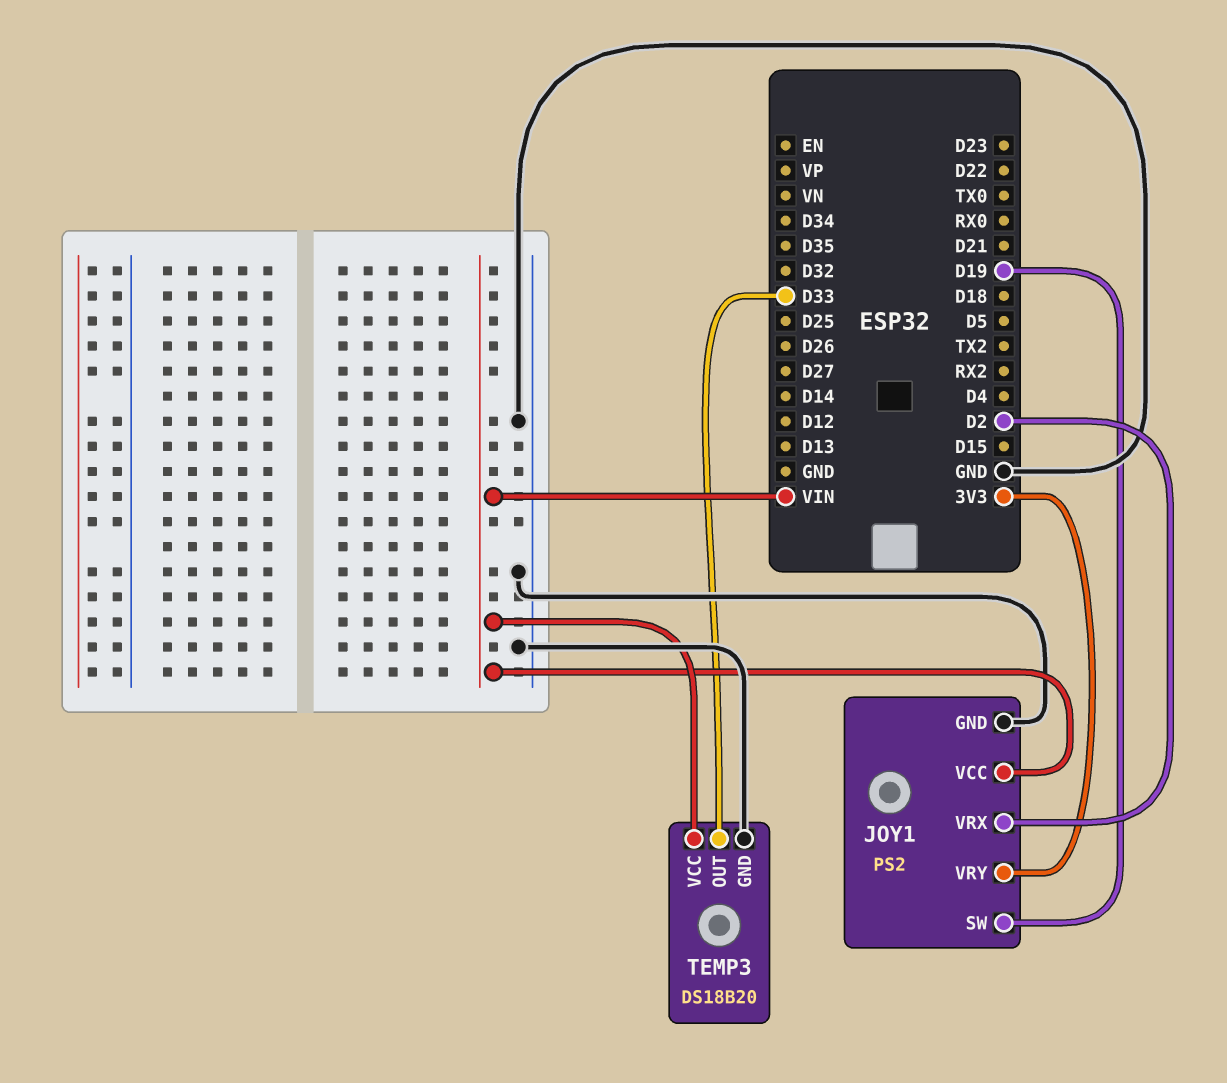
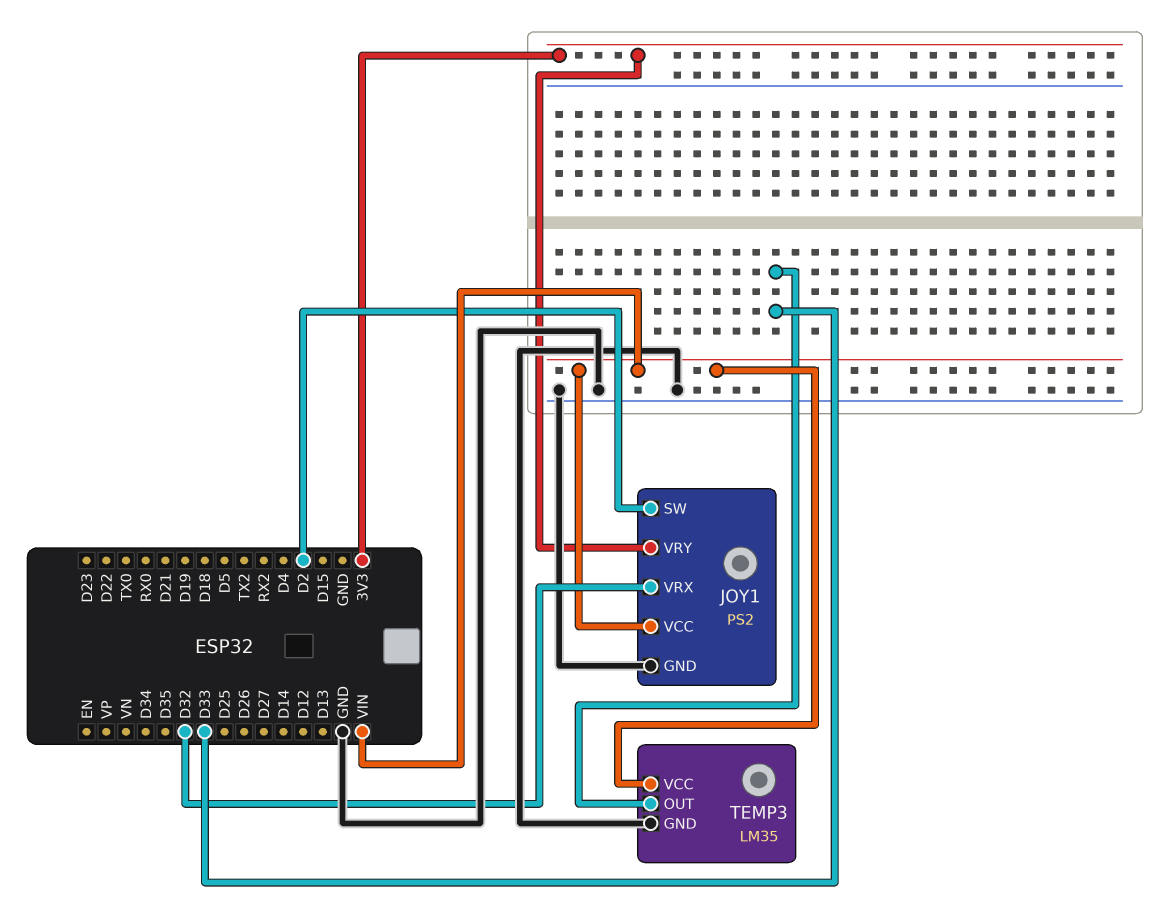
JOY1 pin SW: D19 -> D2
JOY1 pin VRX: D2 -> D32
TEMP3: DS18B20 -> LM35

